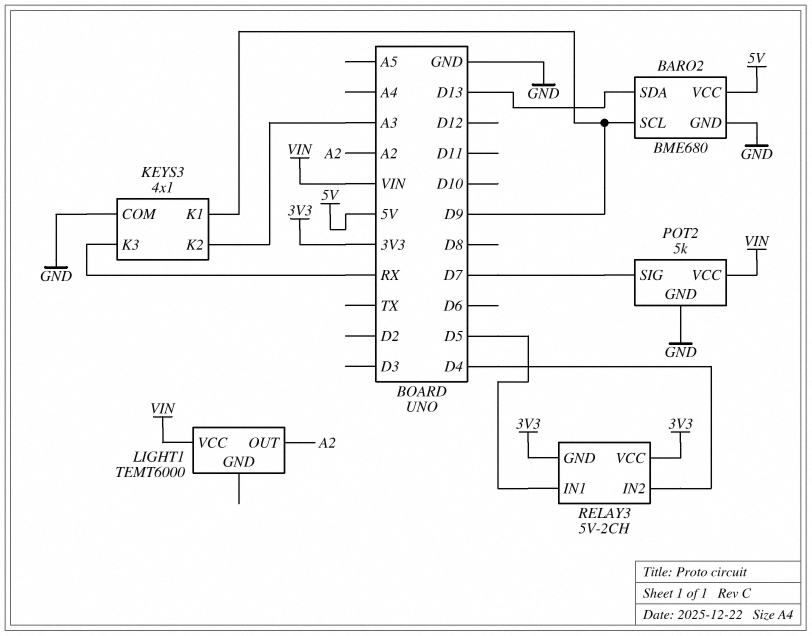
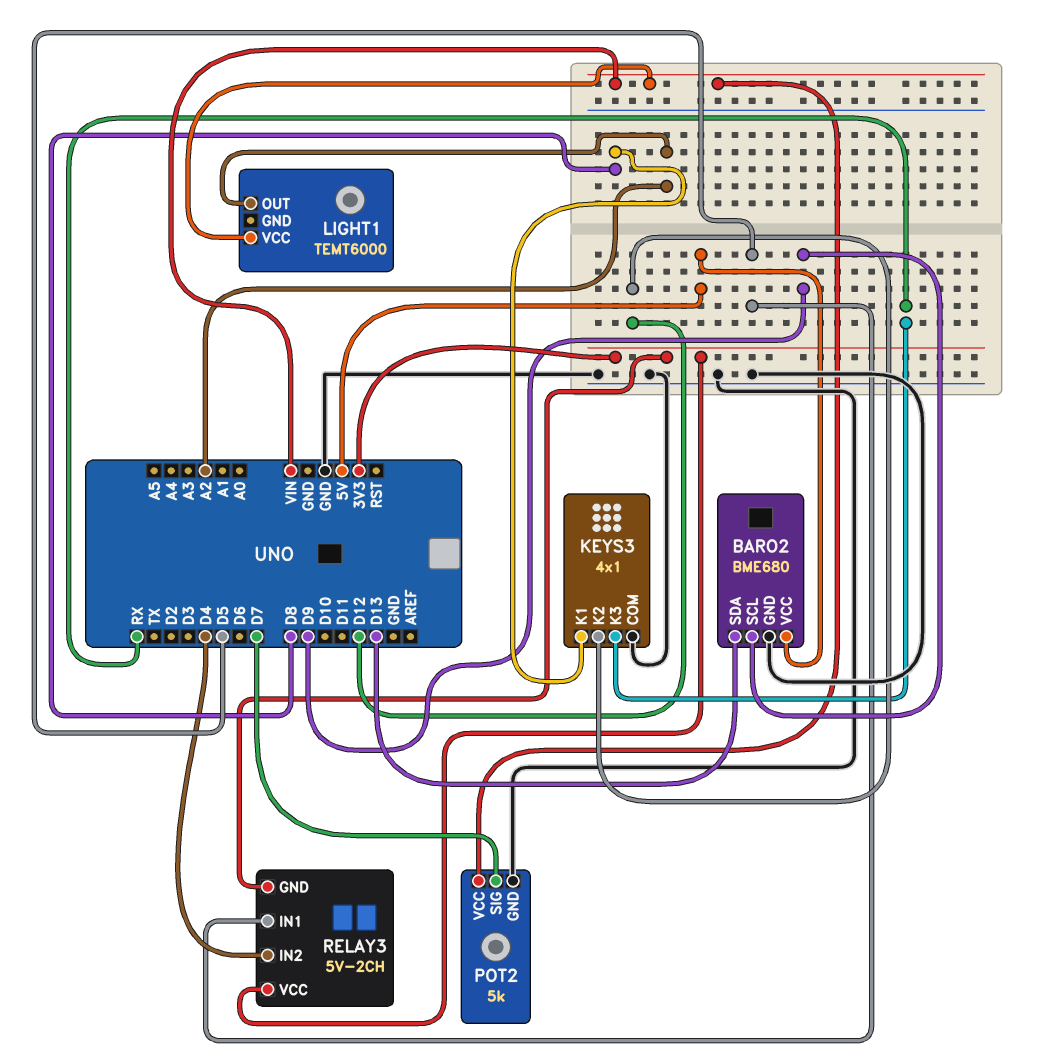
KEYS3 pin K1: D9 -> D8
KEYS3 pin K2: A3 -> D12

